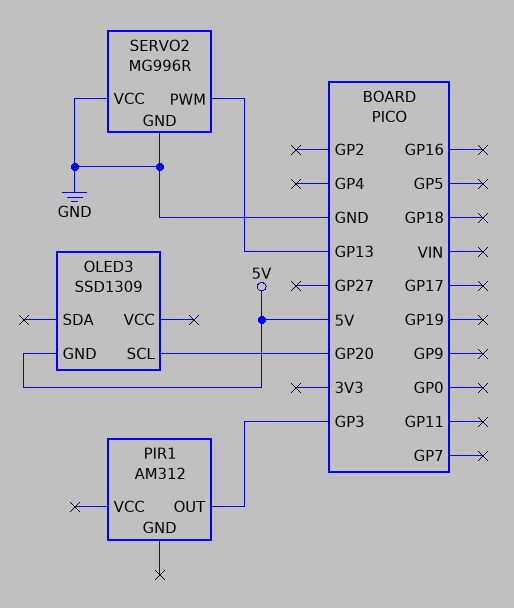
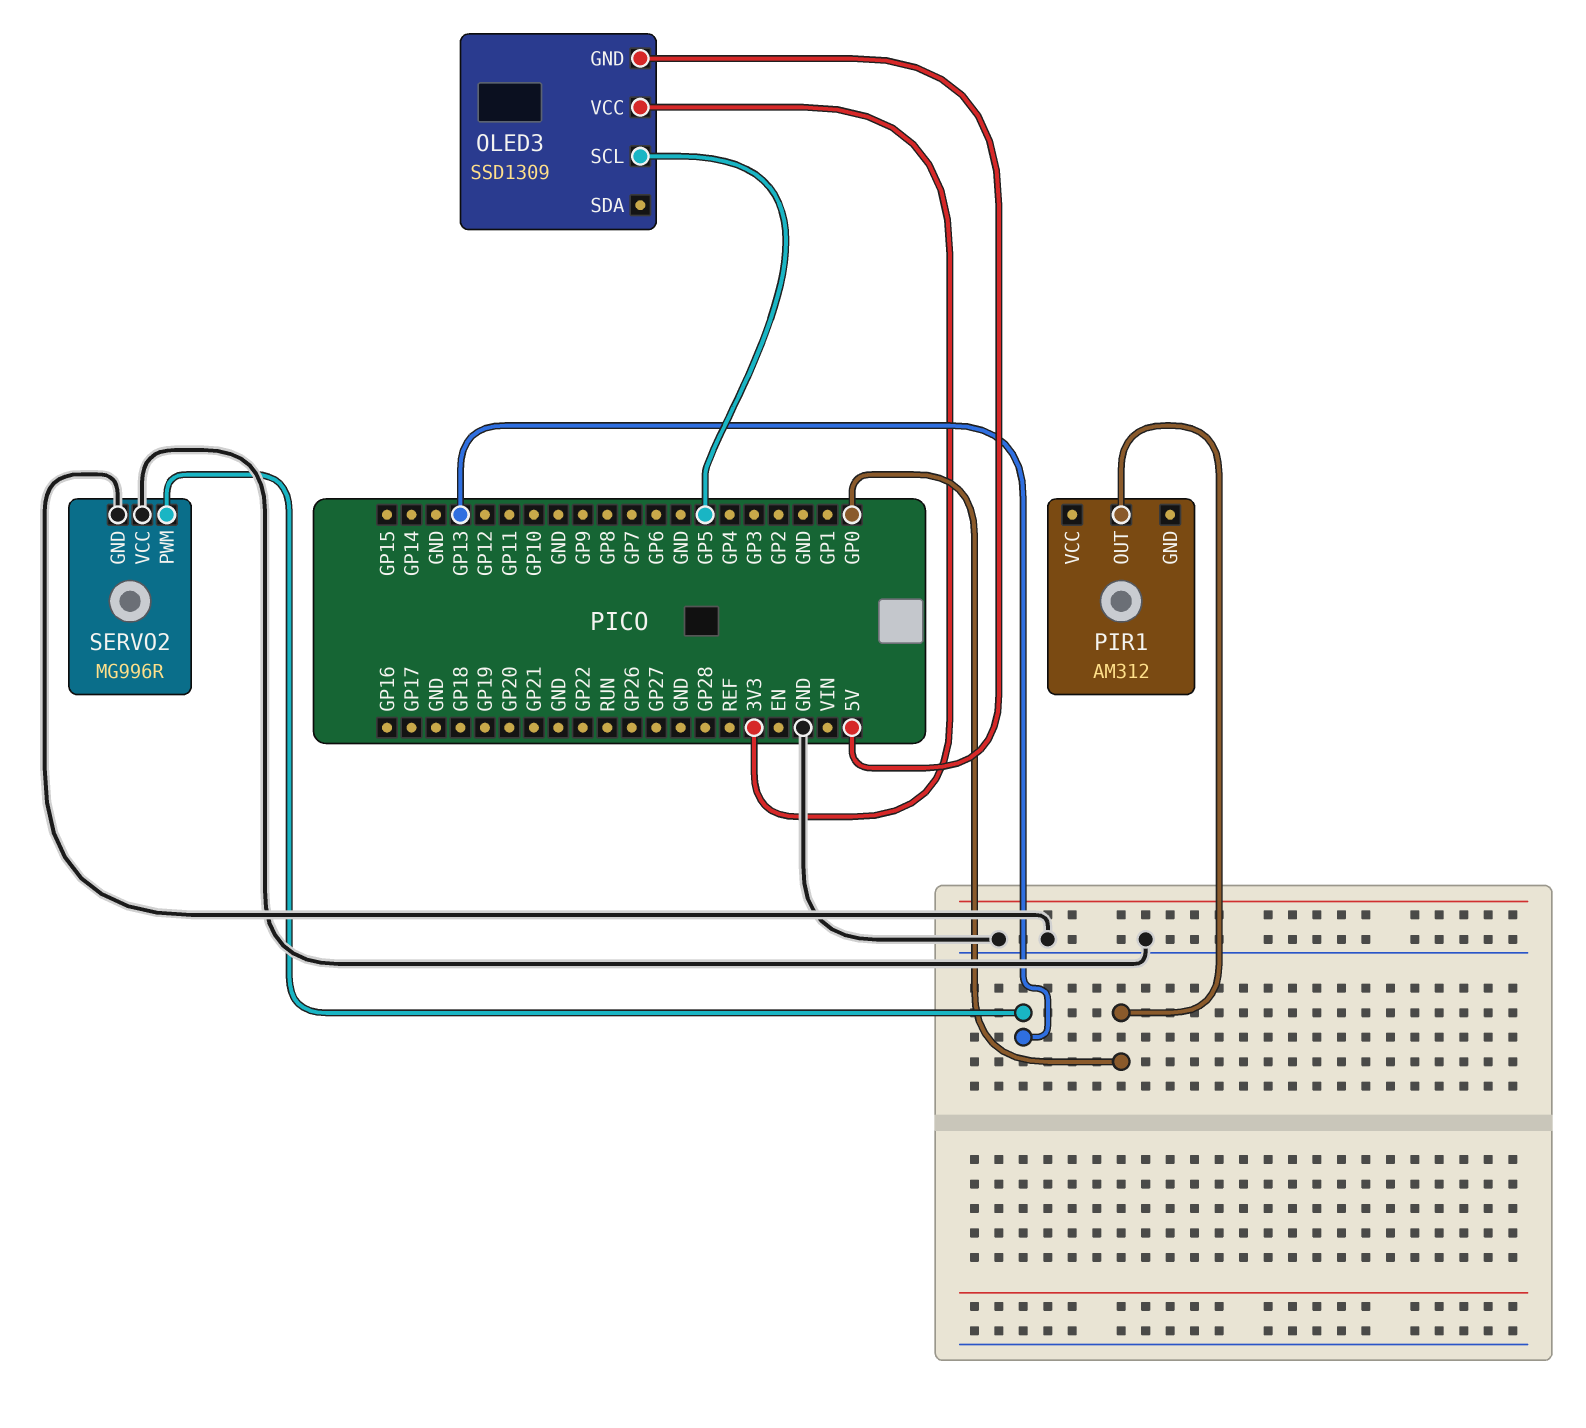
OLED3 pin SCL: GP20 -> GP5
OLED3 pin VCC: none -> 3V3
PIR1 pin OUT: GP3 -> GP0

